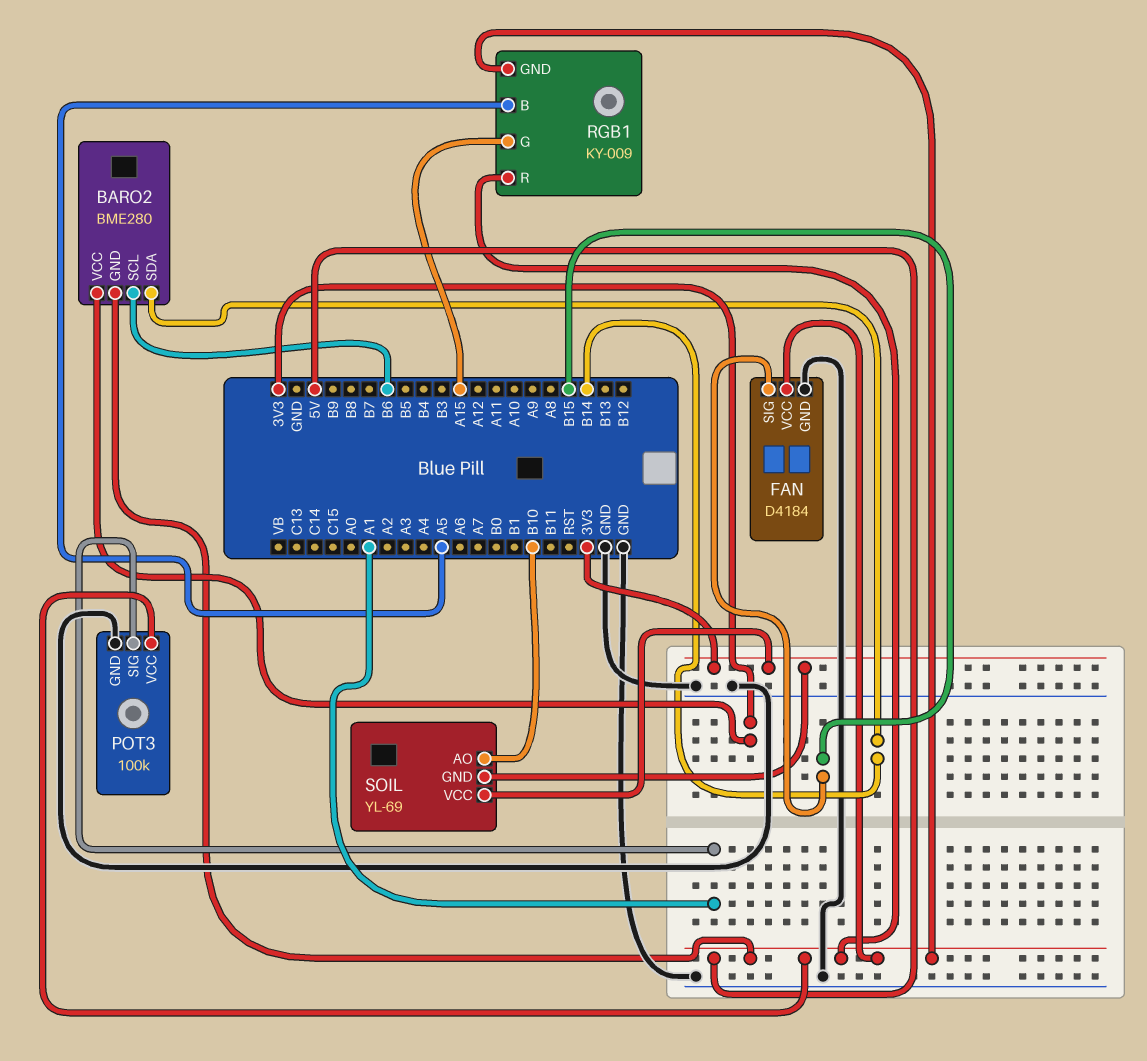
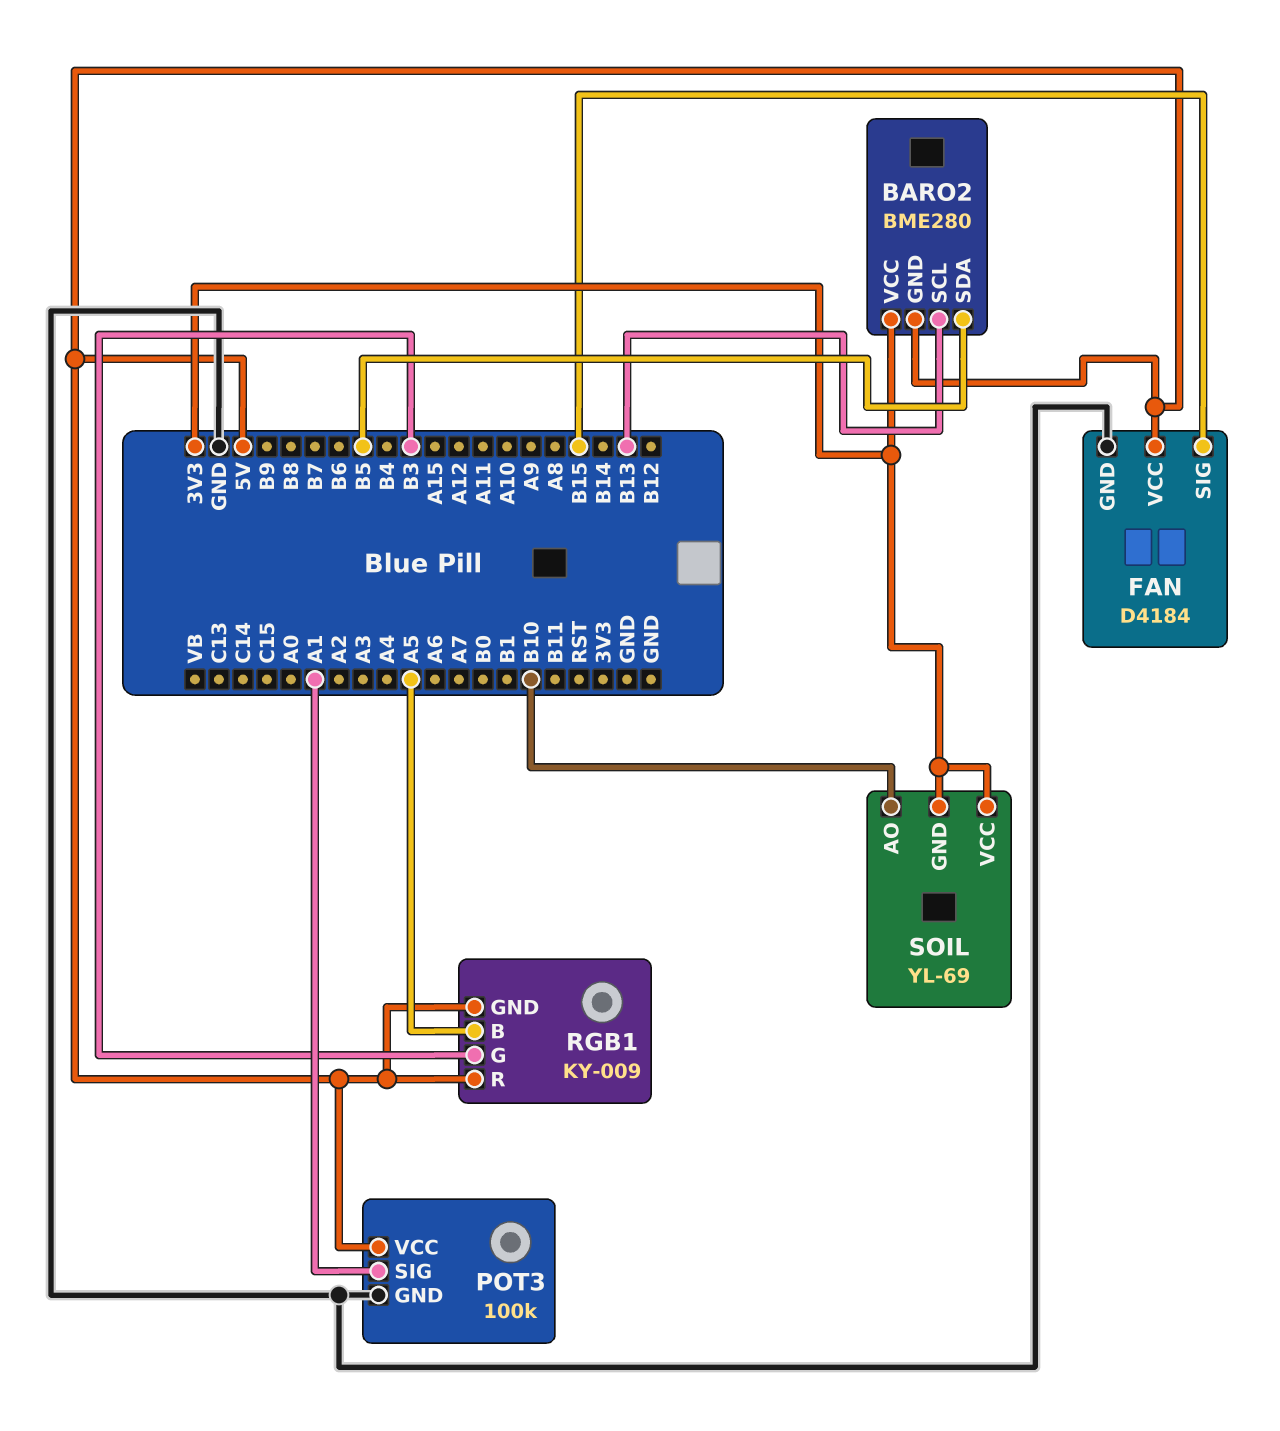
BARO2 pin SCL: B6 -> B13
BARO2 pin SDA: B14 -> B5
RGB1 pin G: A15 -> B3

